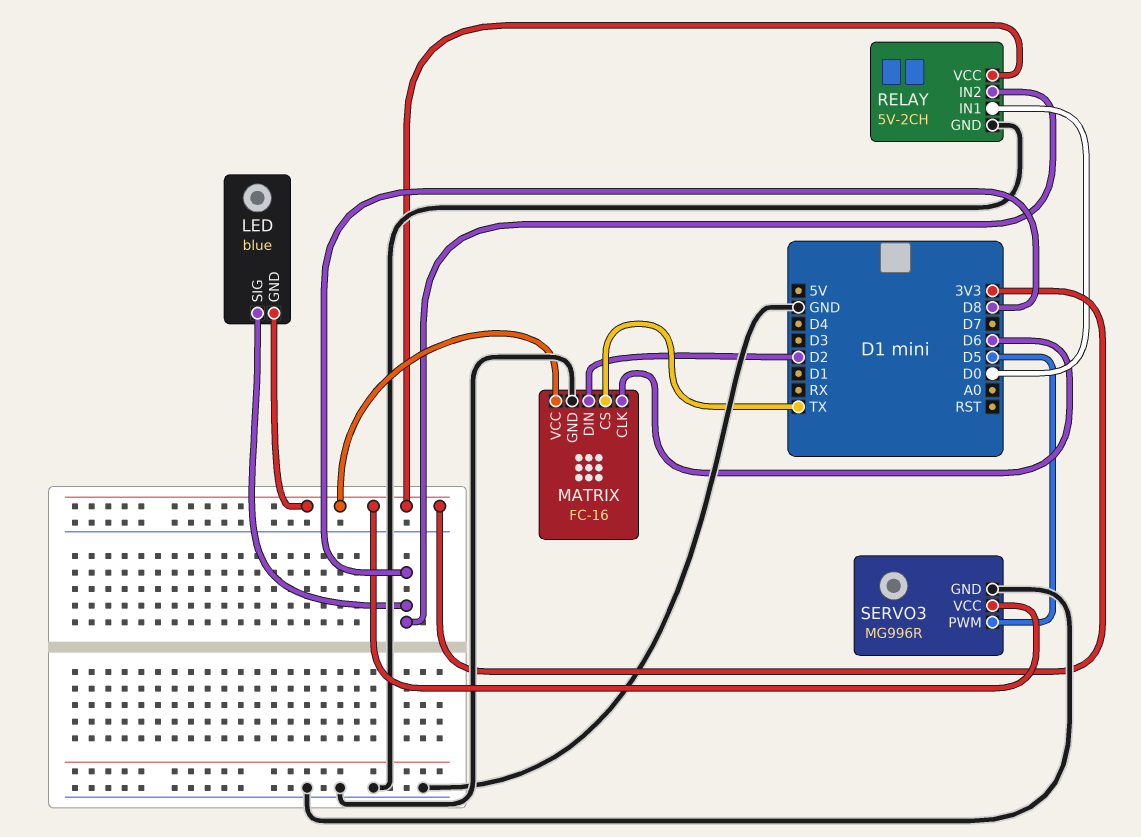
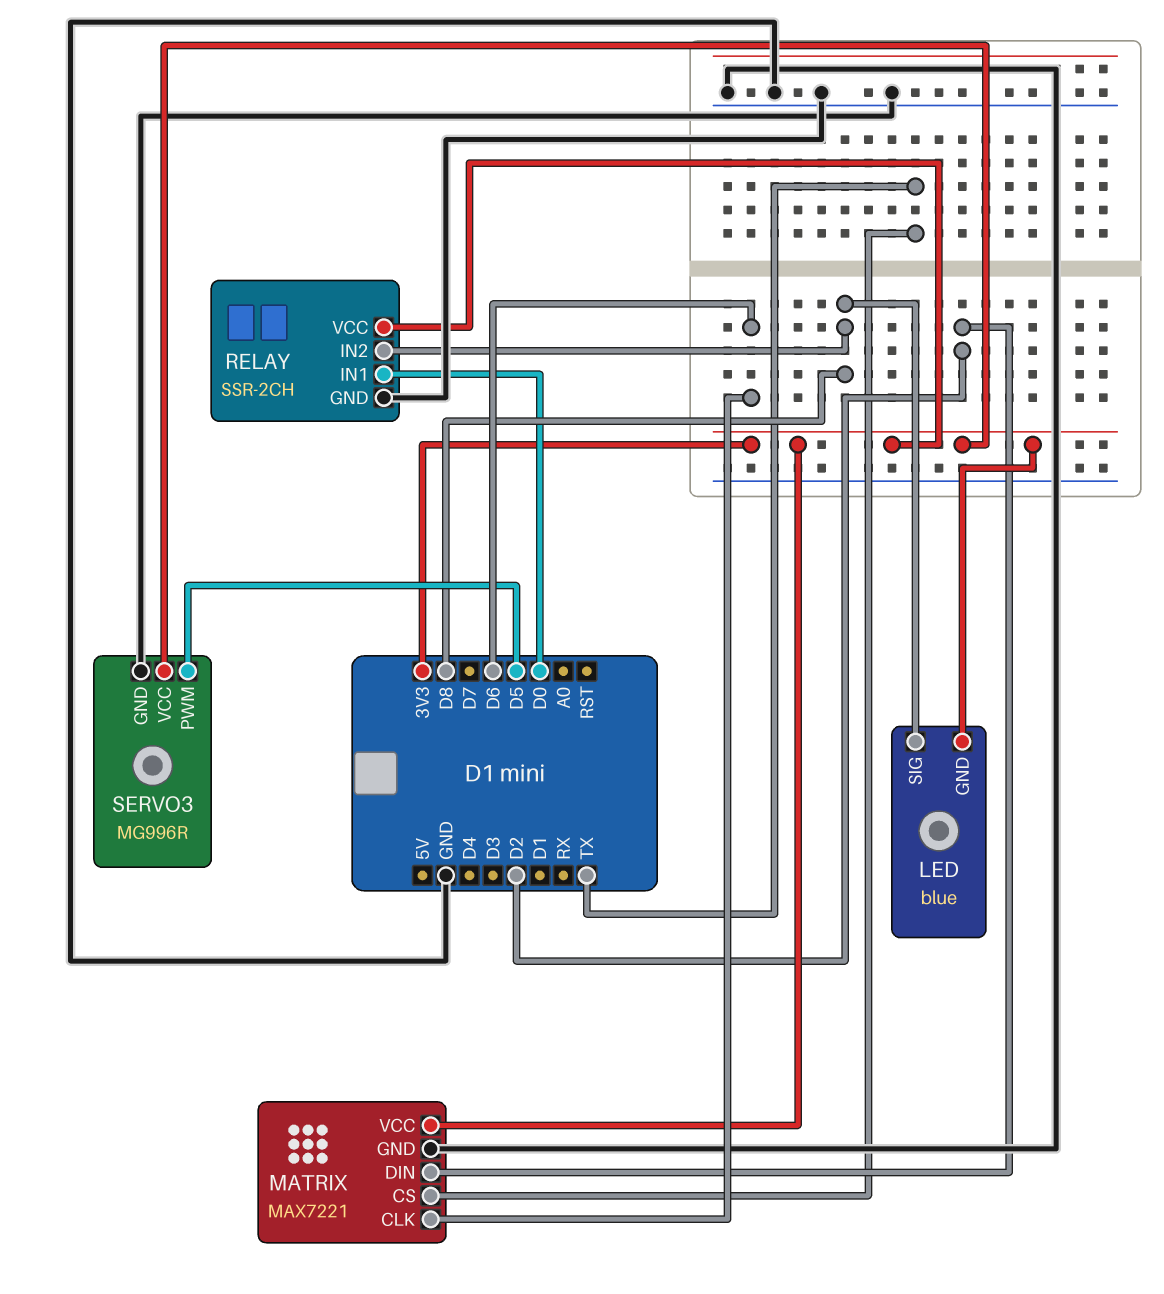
MATRIX: FC-16 -> MAX7221
RELAY: 5V-2CH -> SSR-2CH

